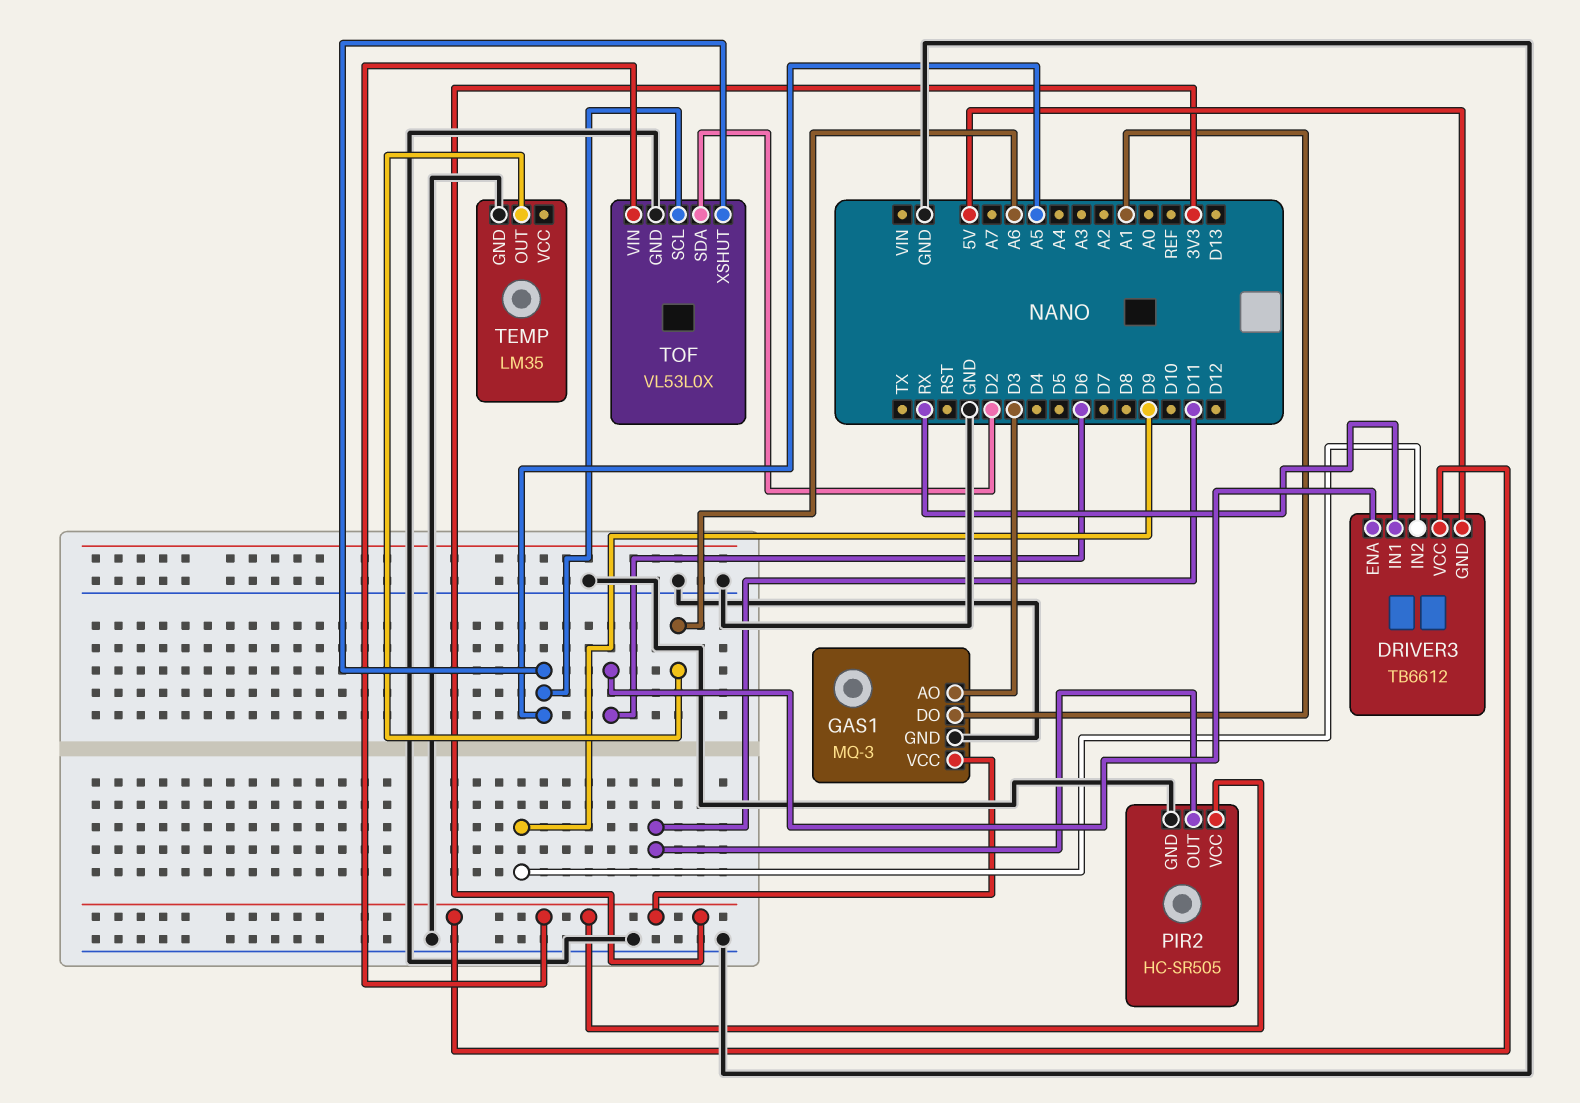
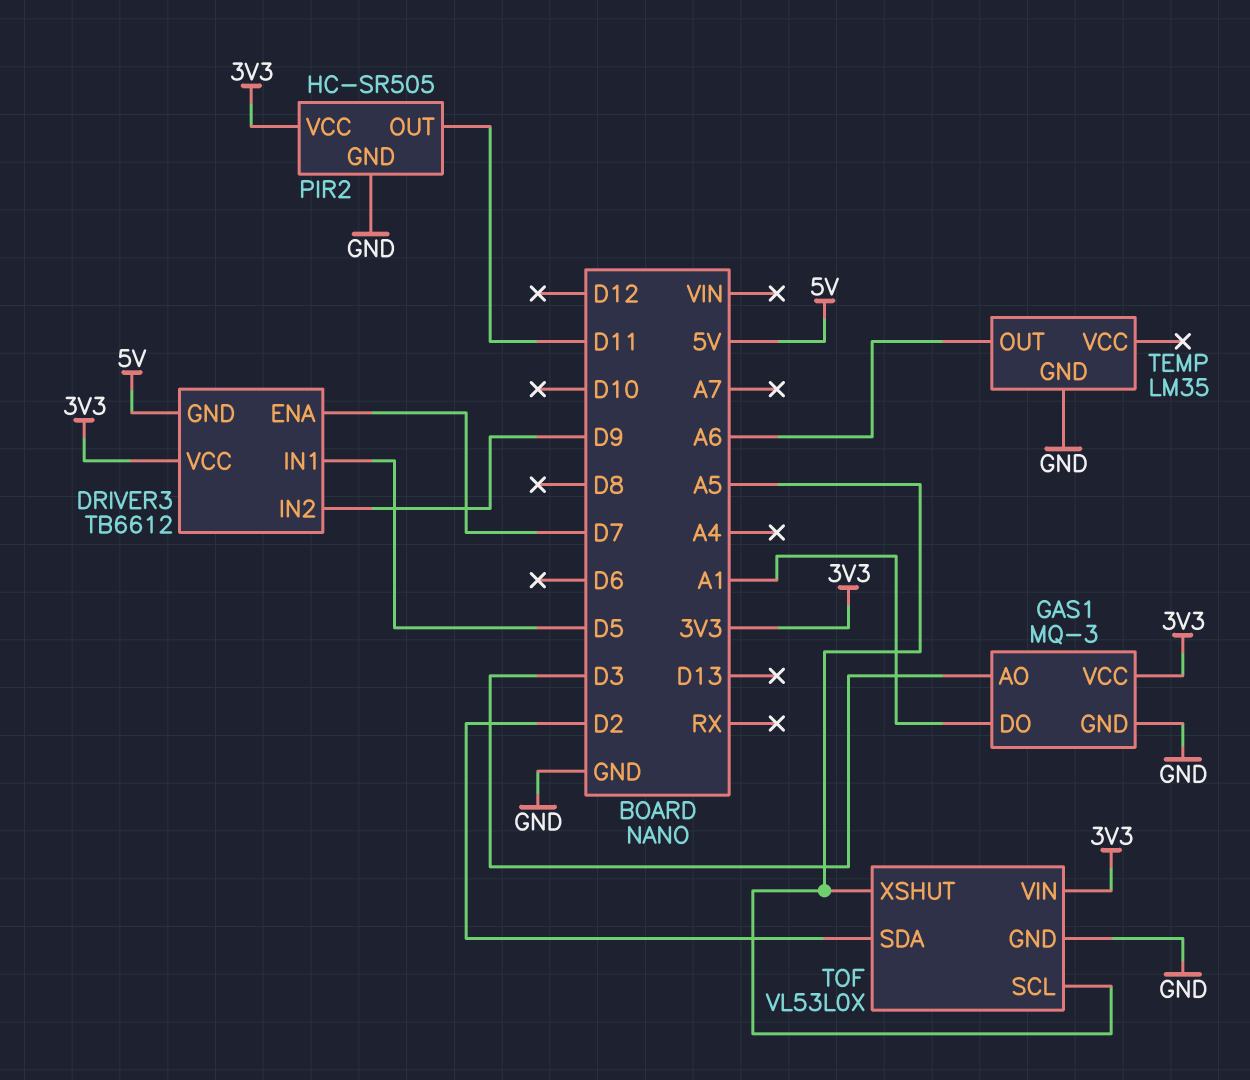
DRIVER3 pin ENA: D6 -> D7
DRIVER3 pin IN1: RX -> D5

